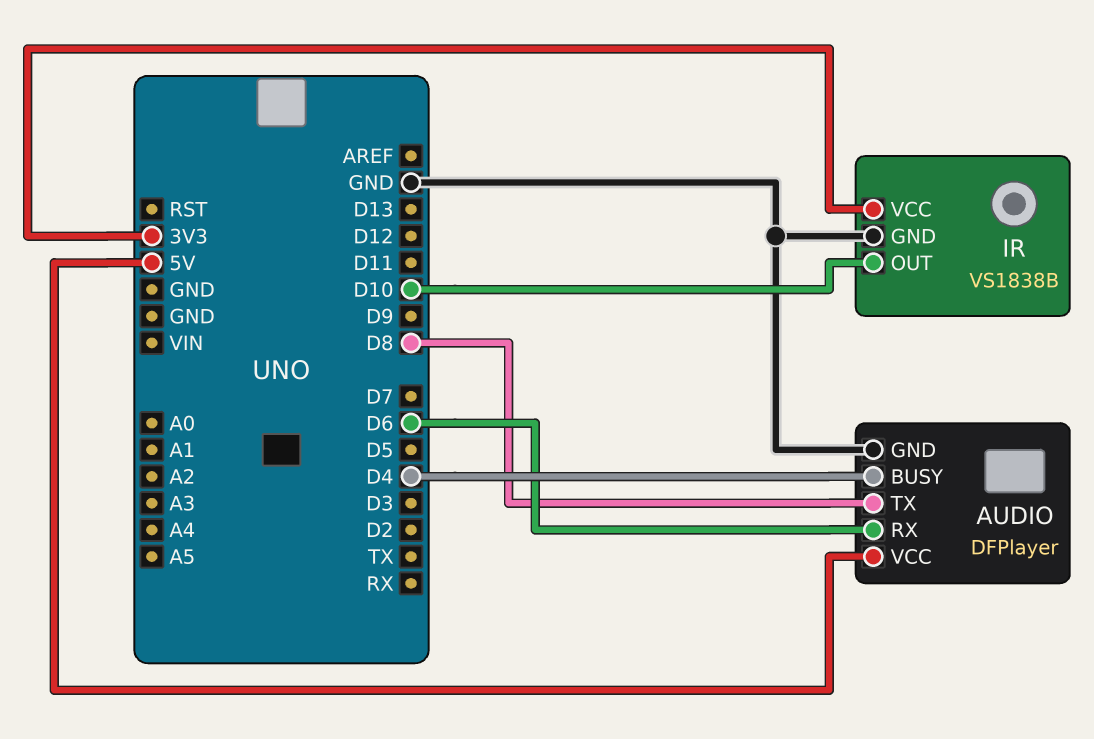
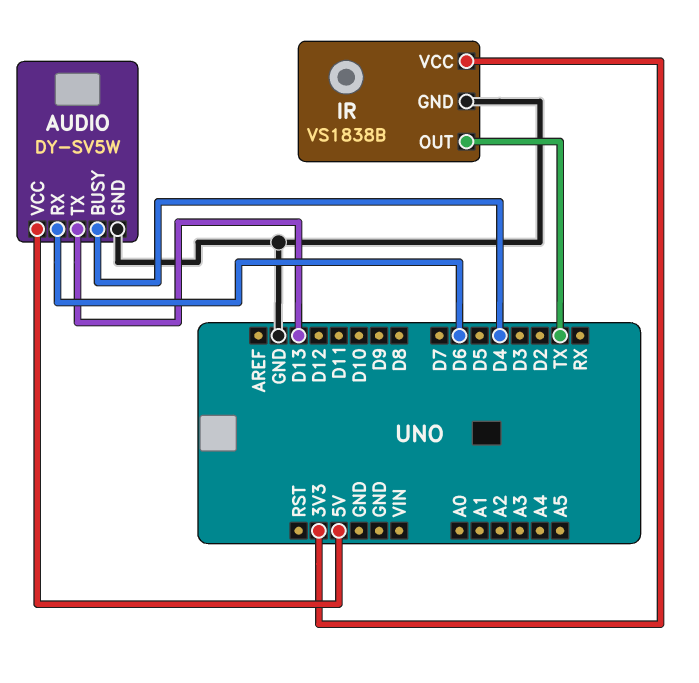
AUDIO: DFPlayer -> DY-SV5W
AUDIO pin TX: D8 -> D13
IR pin OUT: D10 -> TX

